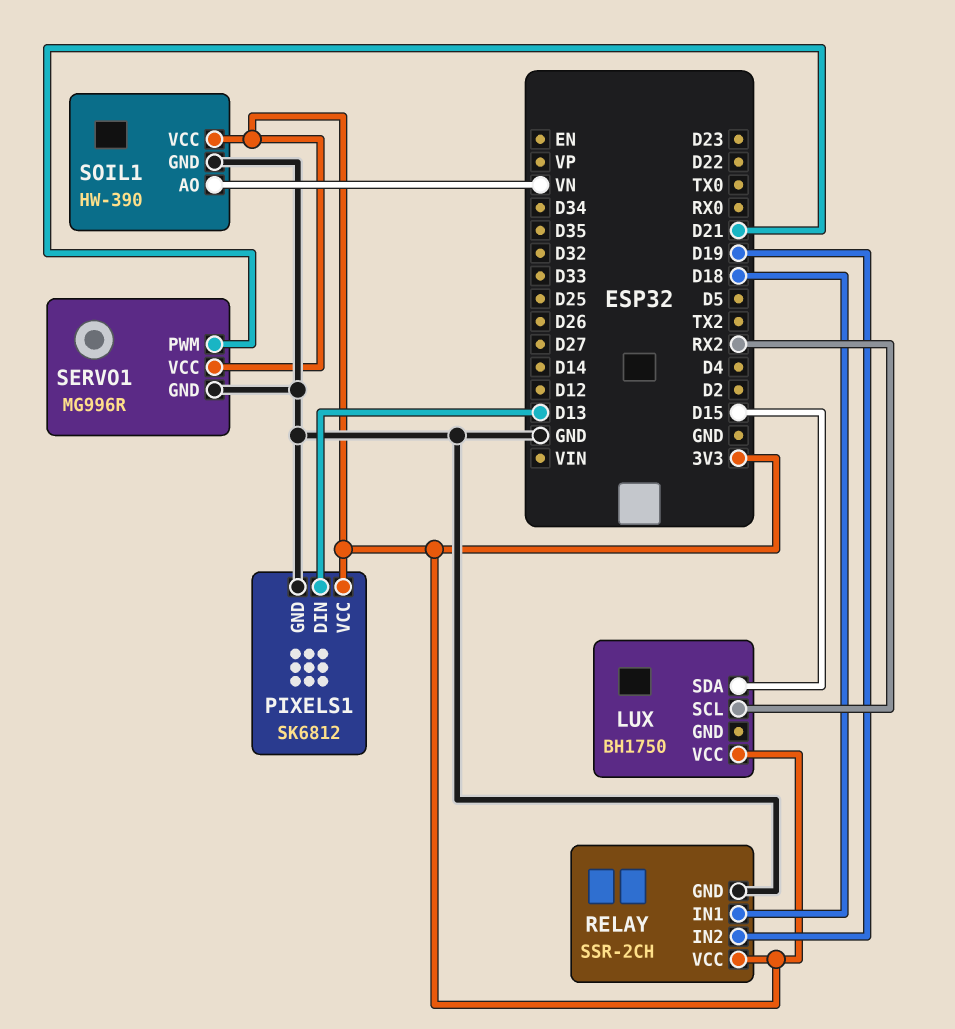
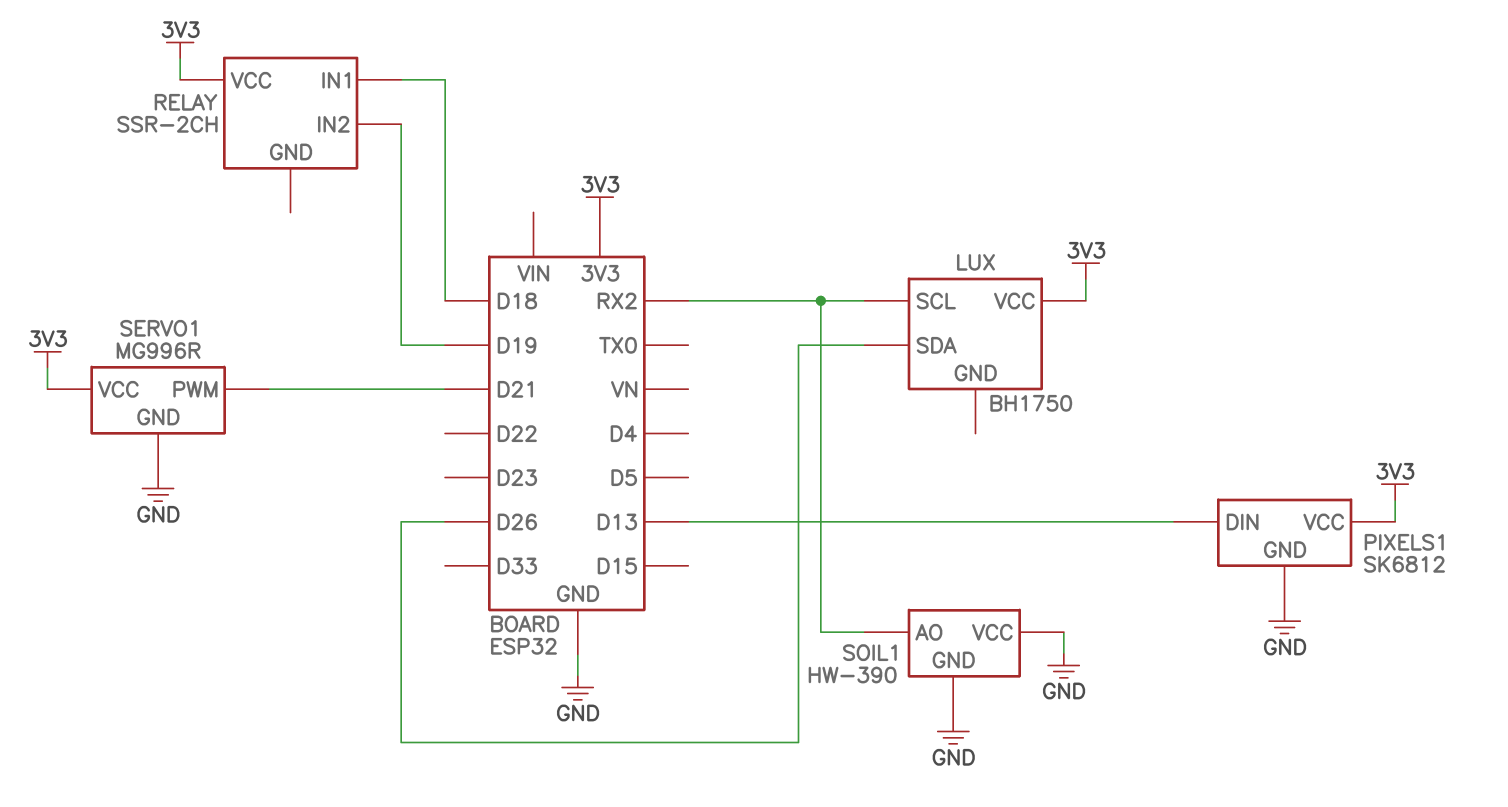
LUX pin SDA: D15 -> D26
RELAY pin GND: GND -> none
SOIL1 pin AO: VN -> RX2
SOIL1 pin VCC: 3V3 -> GND

